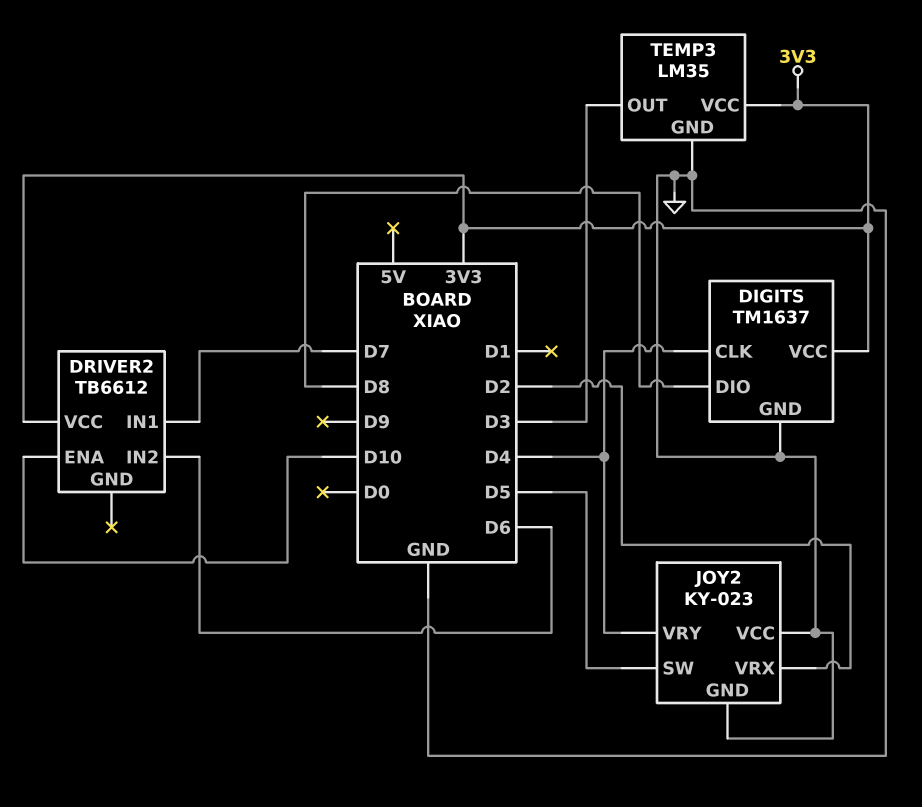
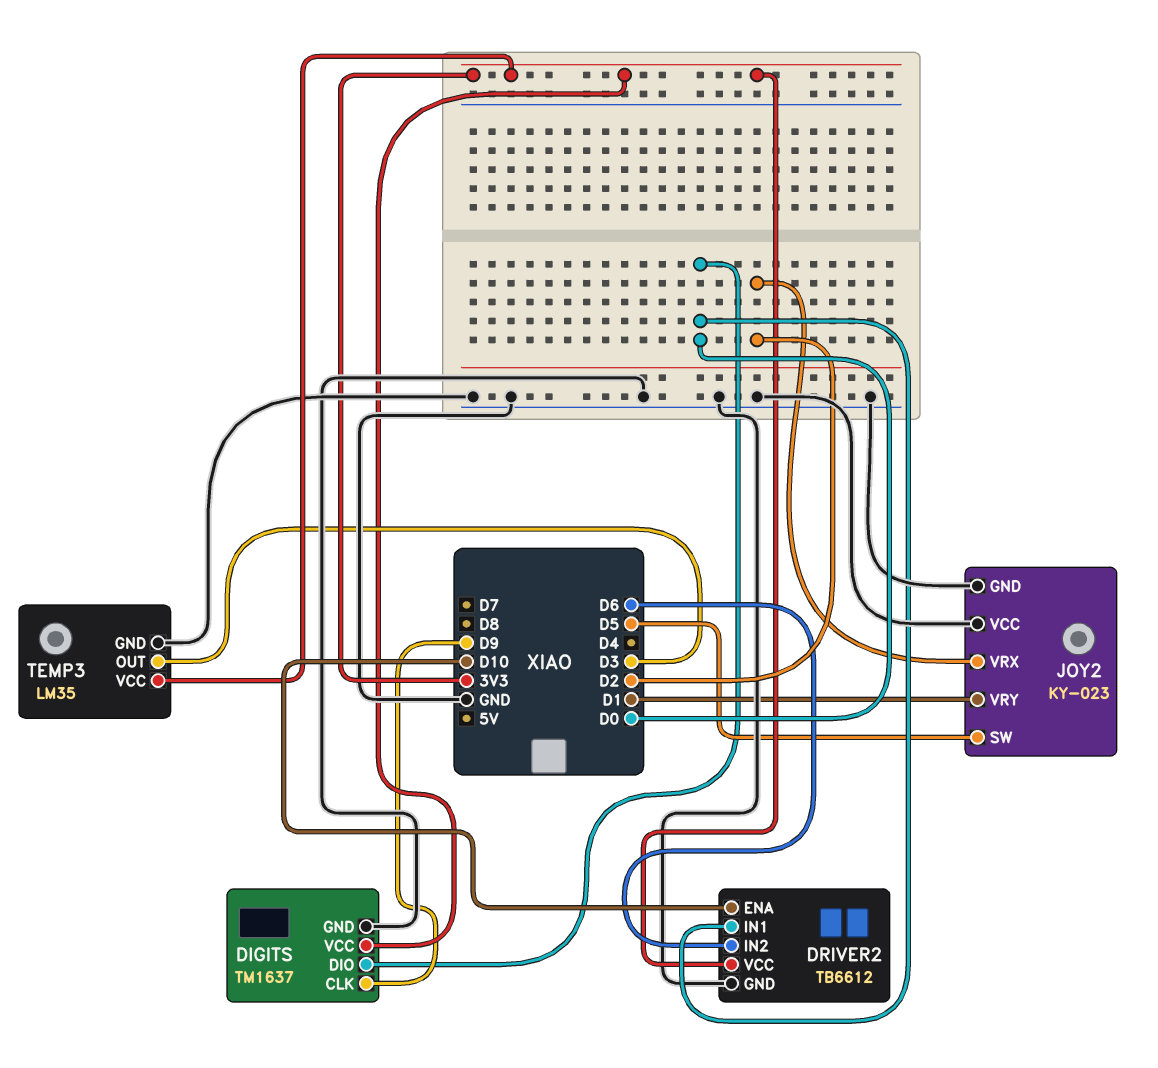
DIGITS pin CLK: D4 -> D9
DIGITS pin DIO: D8 -> D0
DRIVER2 pin GND: none -> GND
DRIVER2 pin IN1: D7 -> D0
JOY2 pin VRY: D4 -> D1

